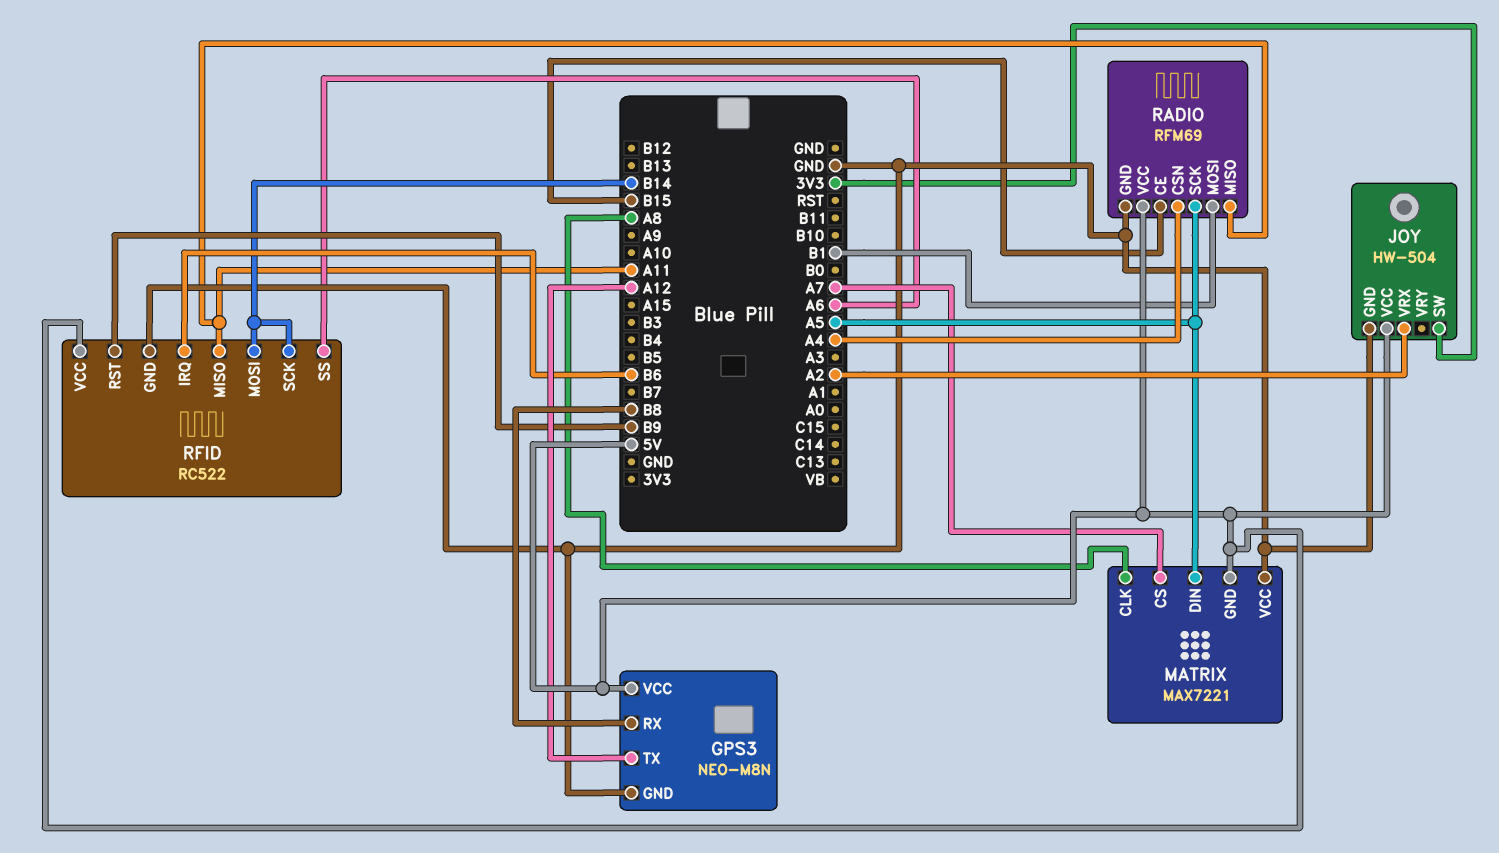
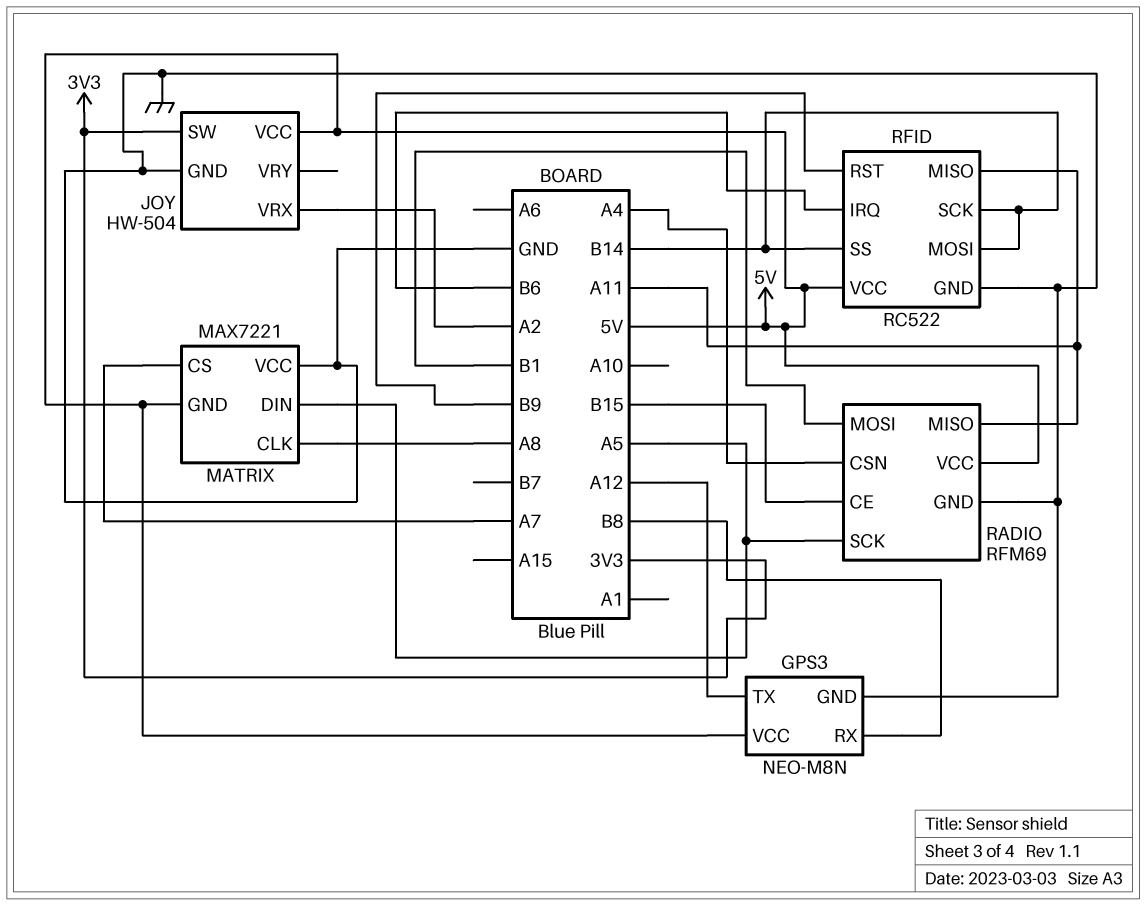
RFID pin SS: A6 -> B14

